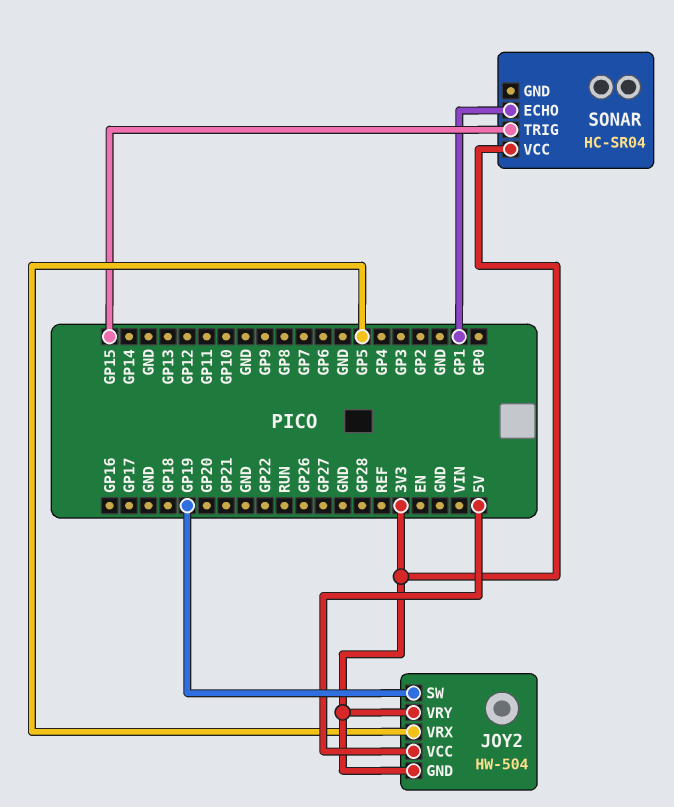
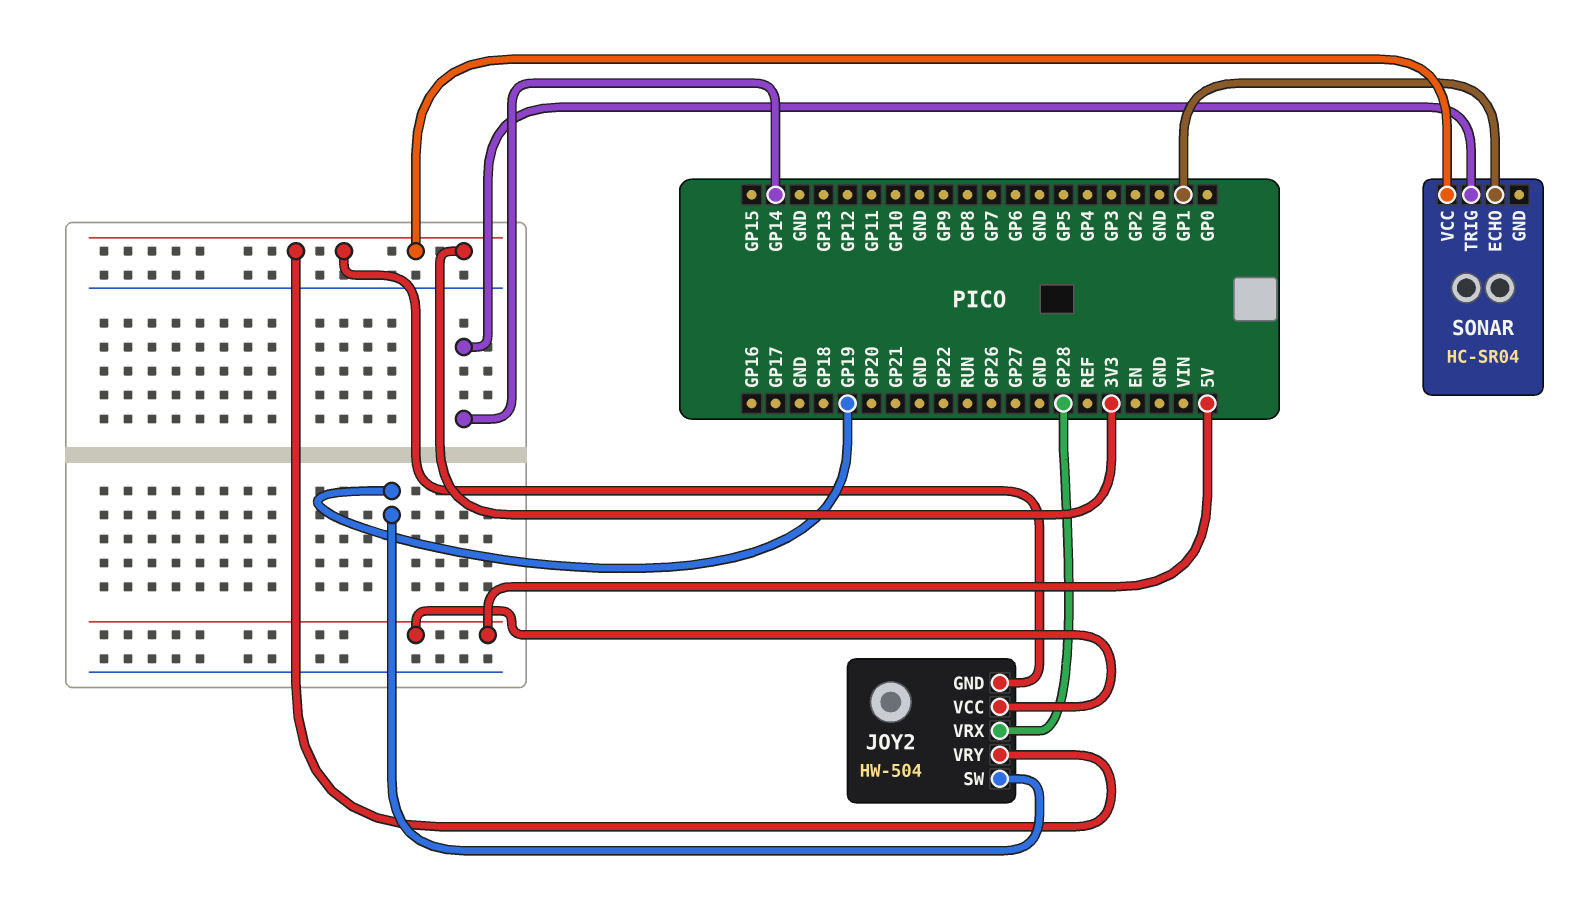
JOY2 pin VRX: GP5 -> GP28
SONAR pin TRIG: GP15 -> GP14

